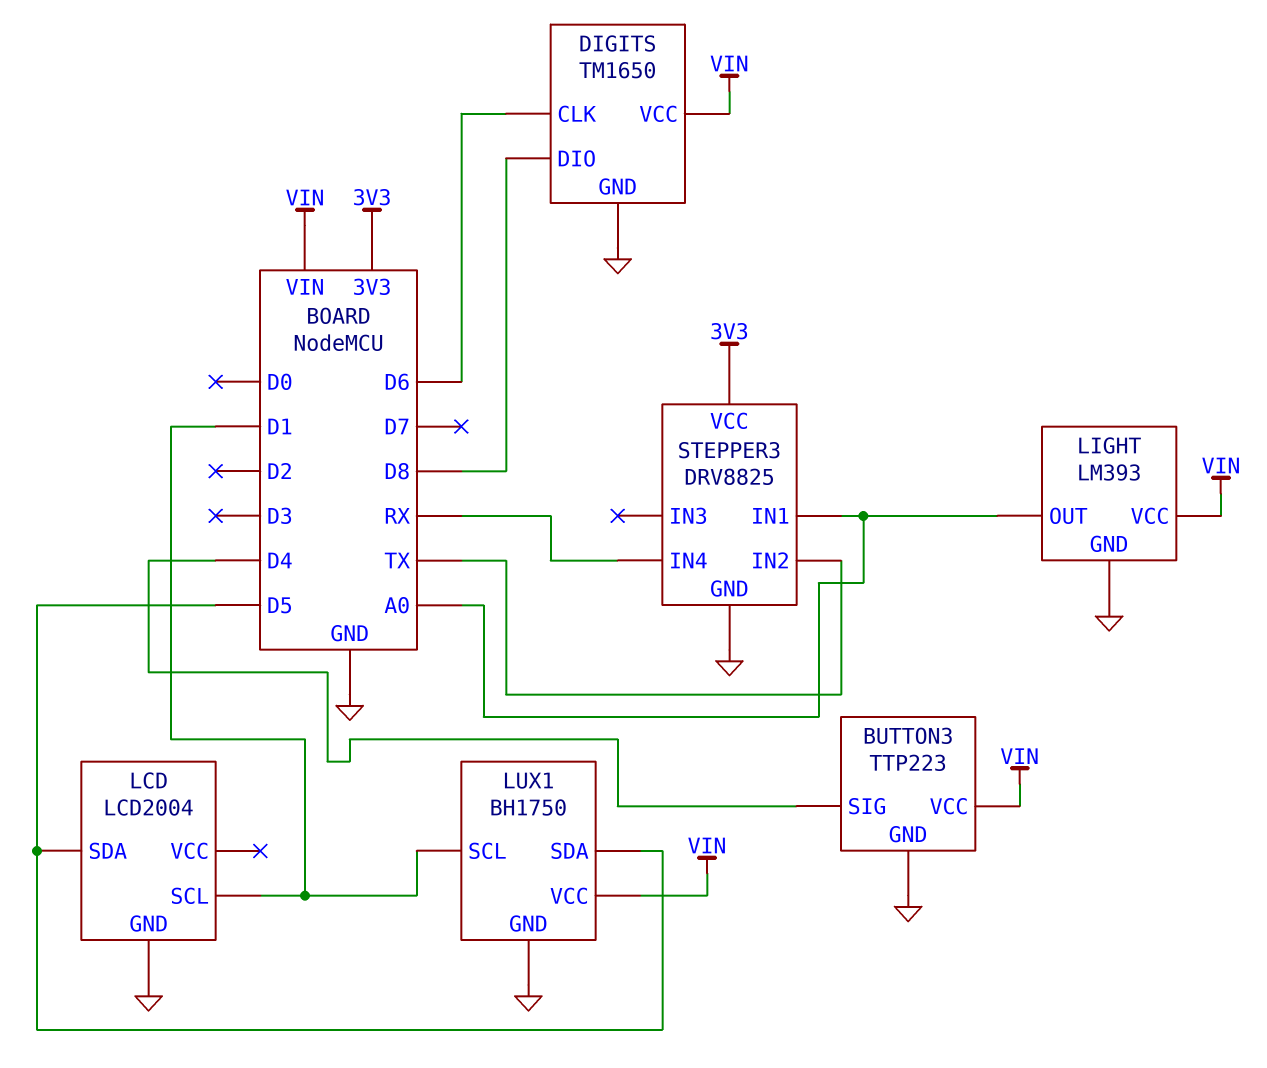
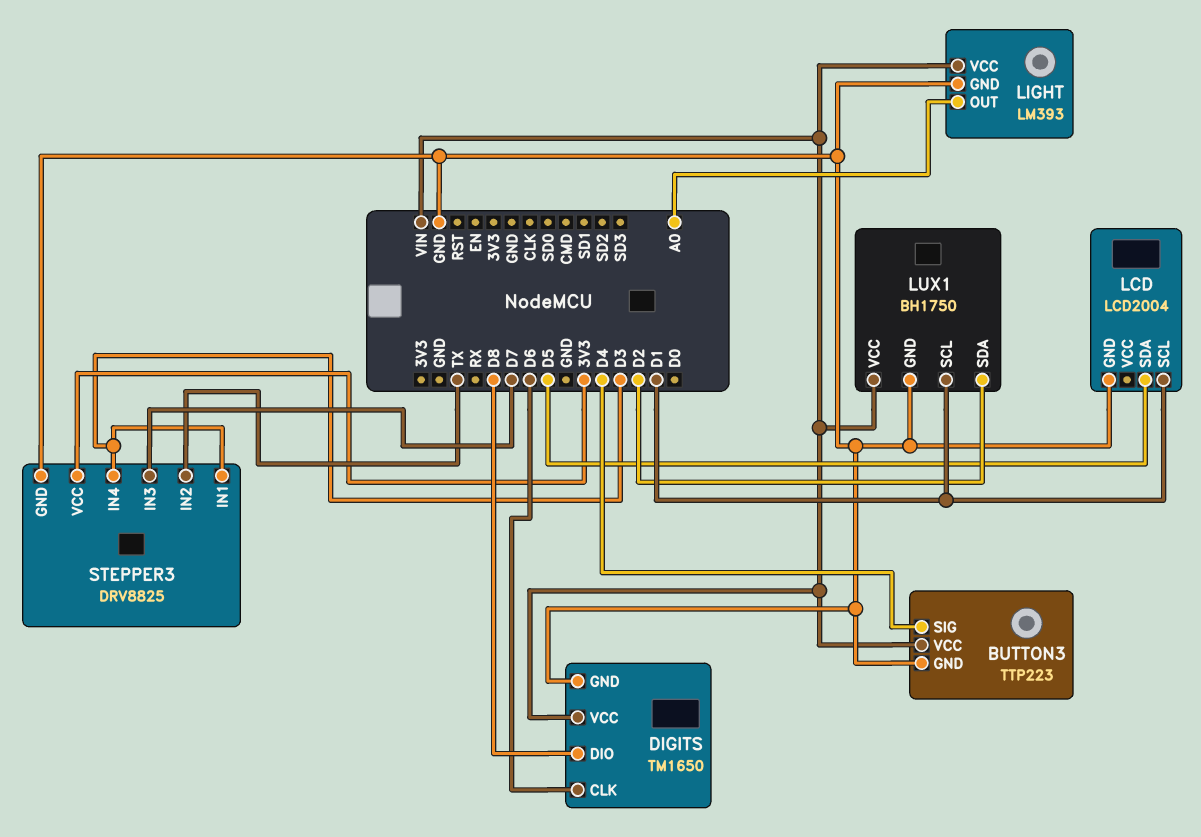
LUX1 pin SDA: D5 -> D2
STEPPER3 pin IN1: A0 -> D3
STEPPER3 pin IN3: none -> D7
STEPPER3 pin IN4: RX -> D3

